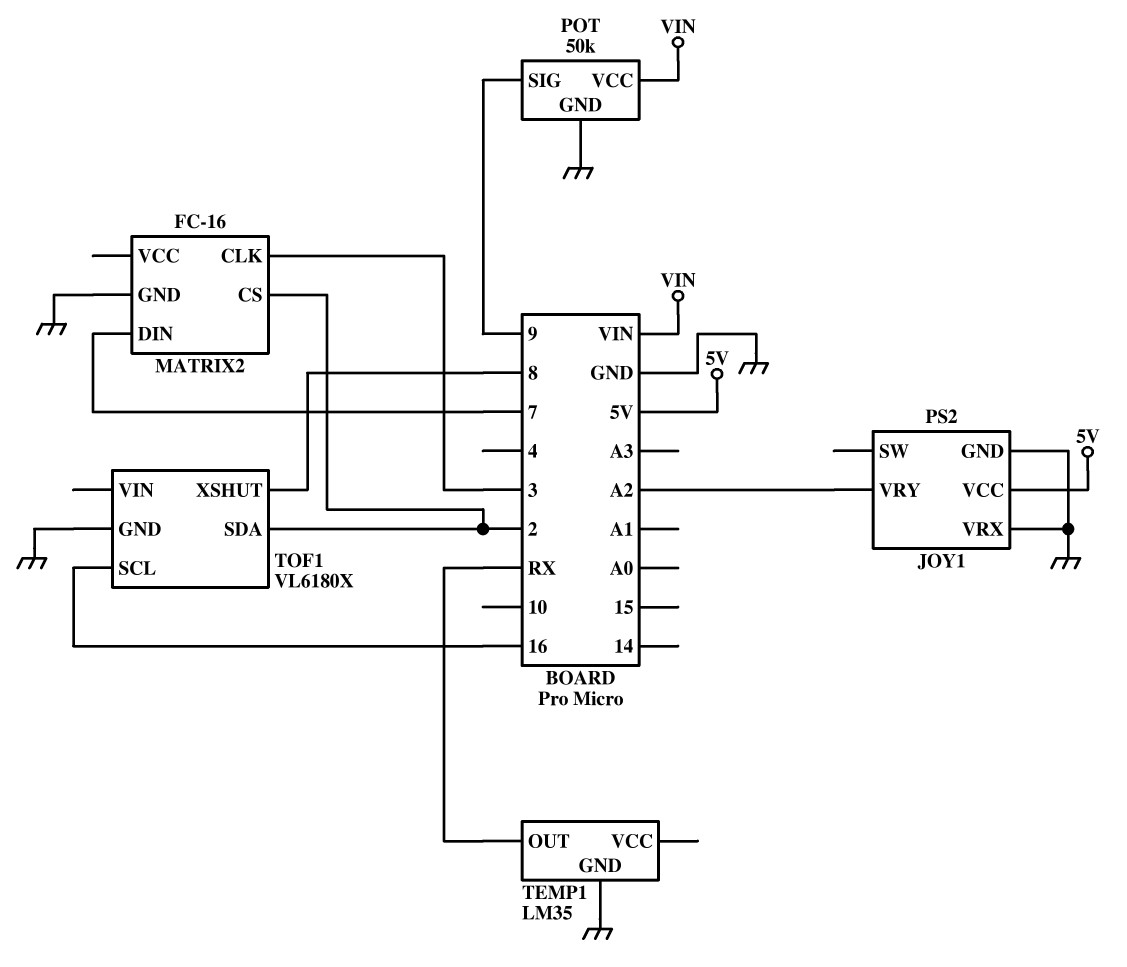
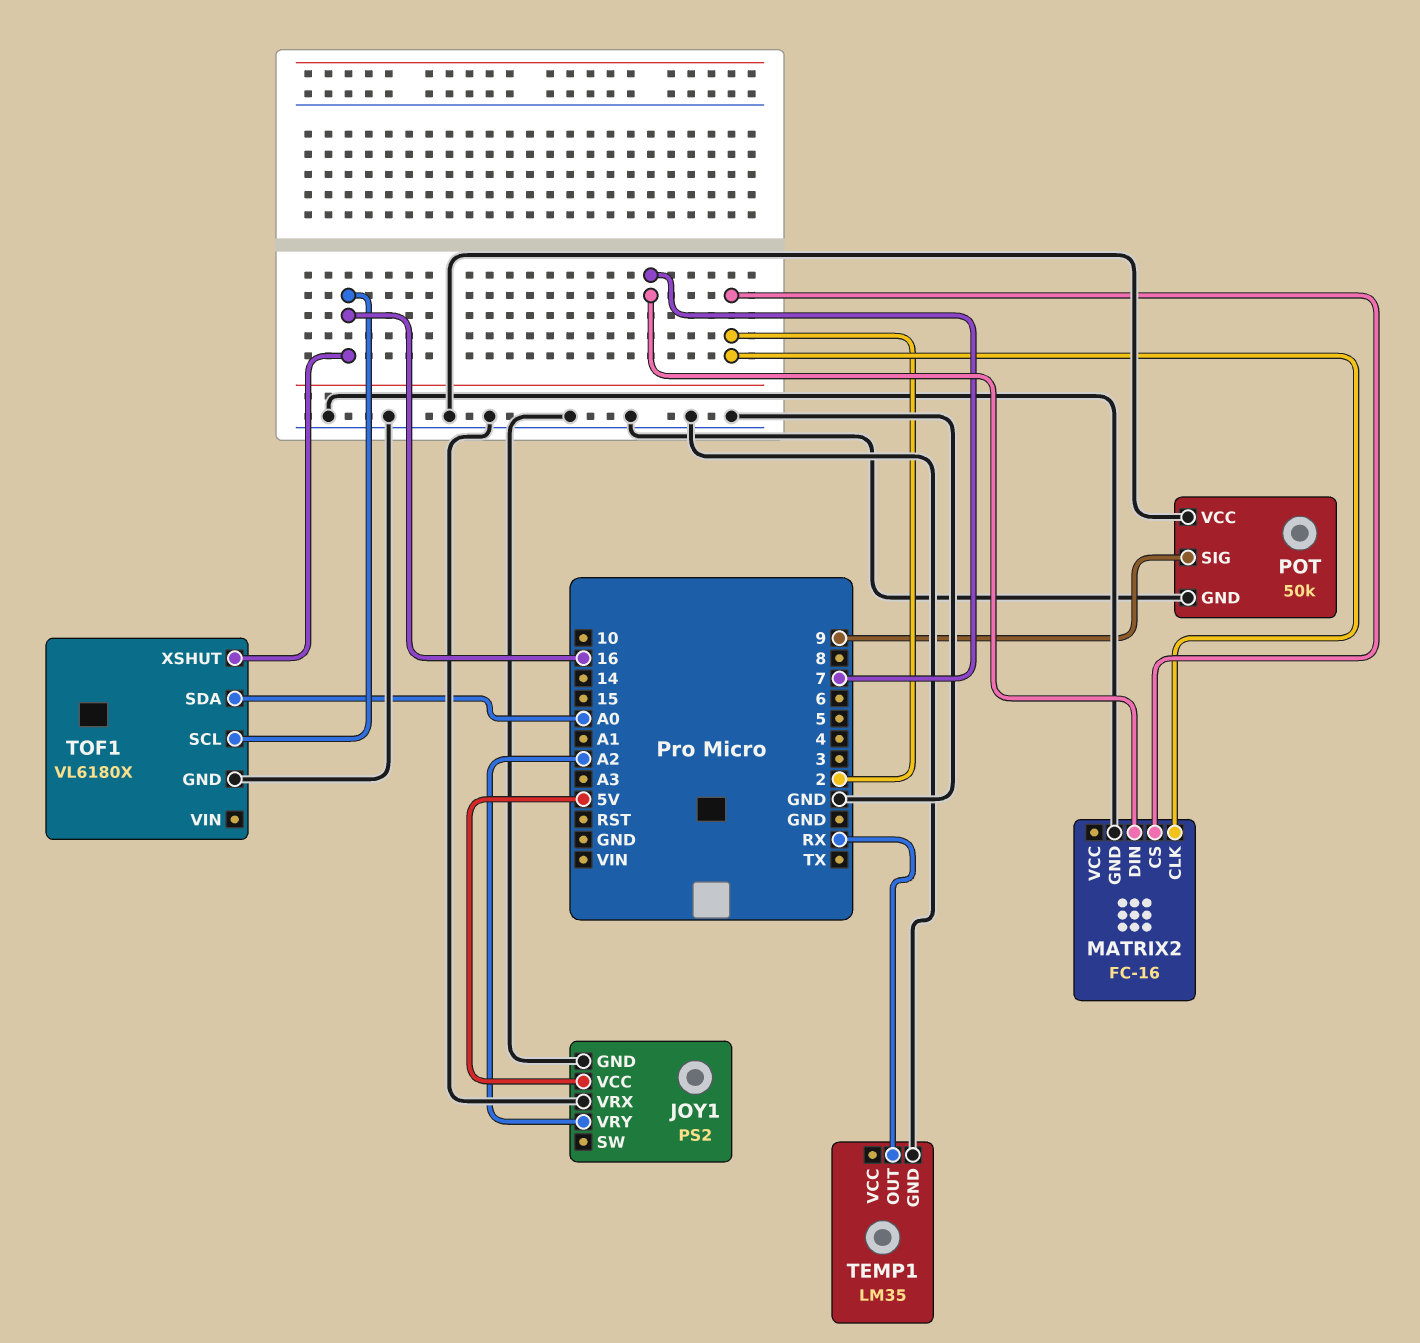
MATRIX2 pin CLK: 3 -> 2
POT pin VCC: VIN -> GND
TOF1 pin SDA: 2 -> A0
TOF1 pin XSHUT: 8 -> 16

